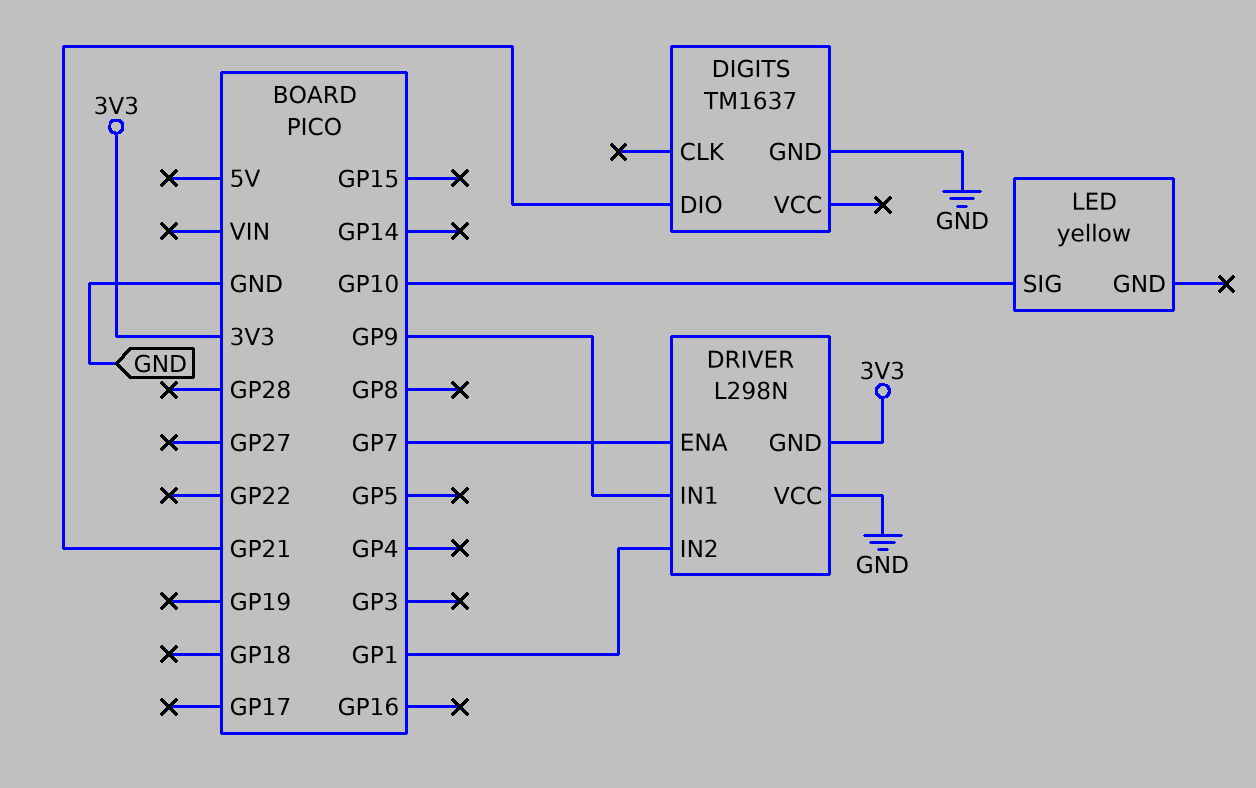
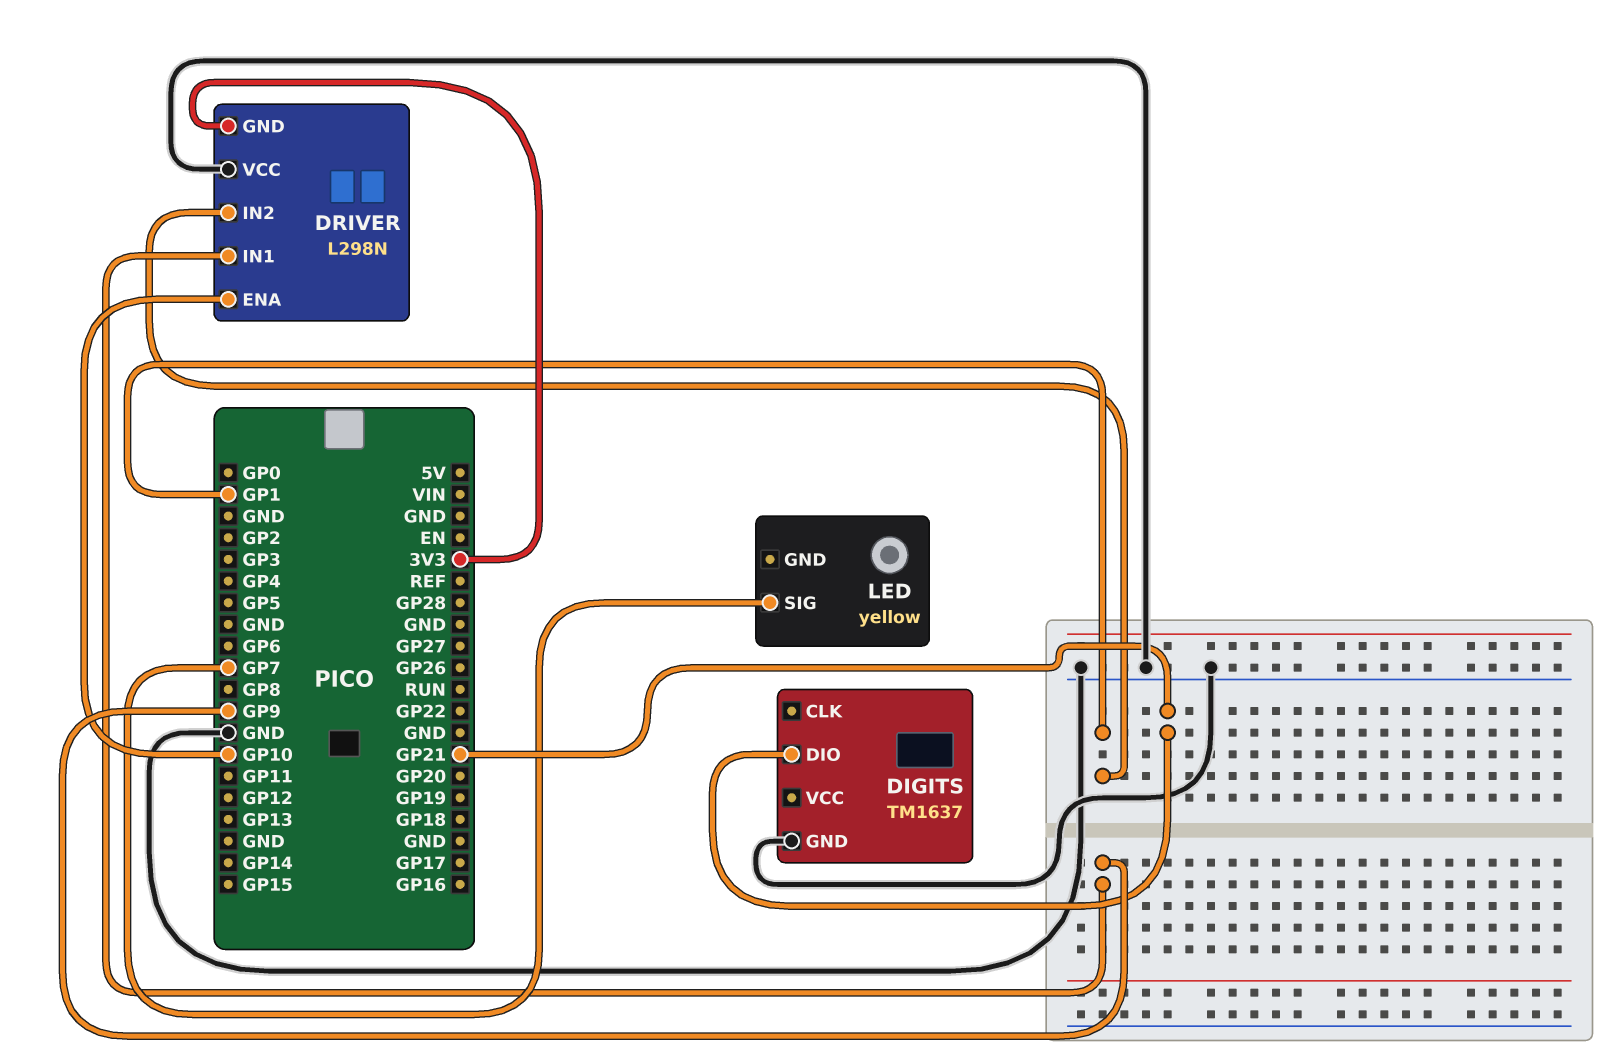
DRIVER pin ENA: GP7 -> GP10
LED pin SIG: GP10 -> GP7

